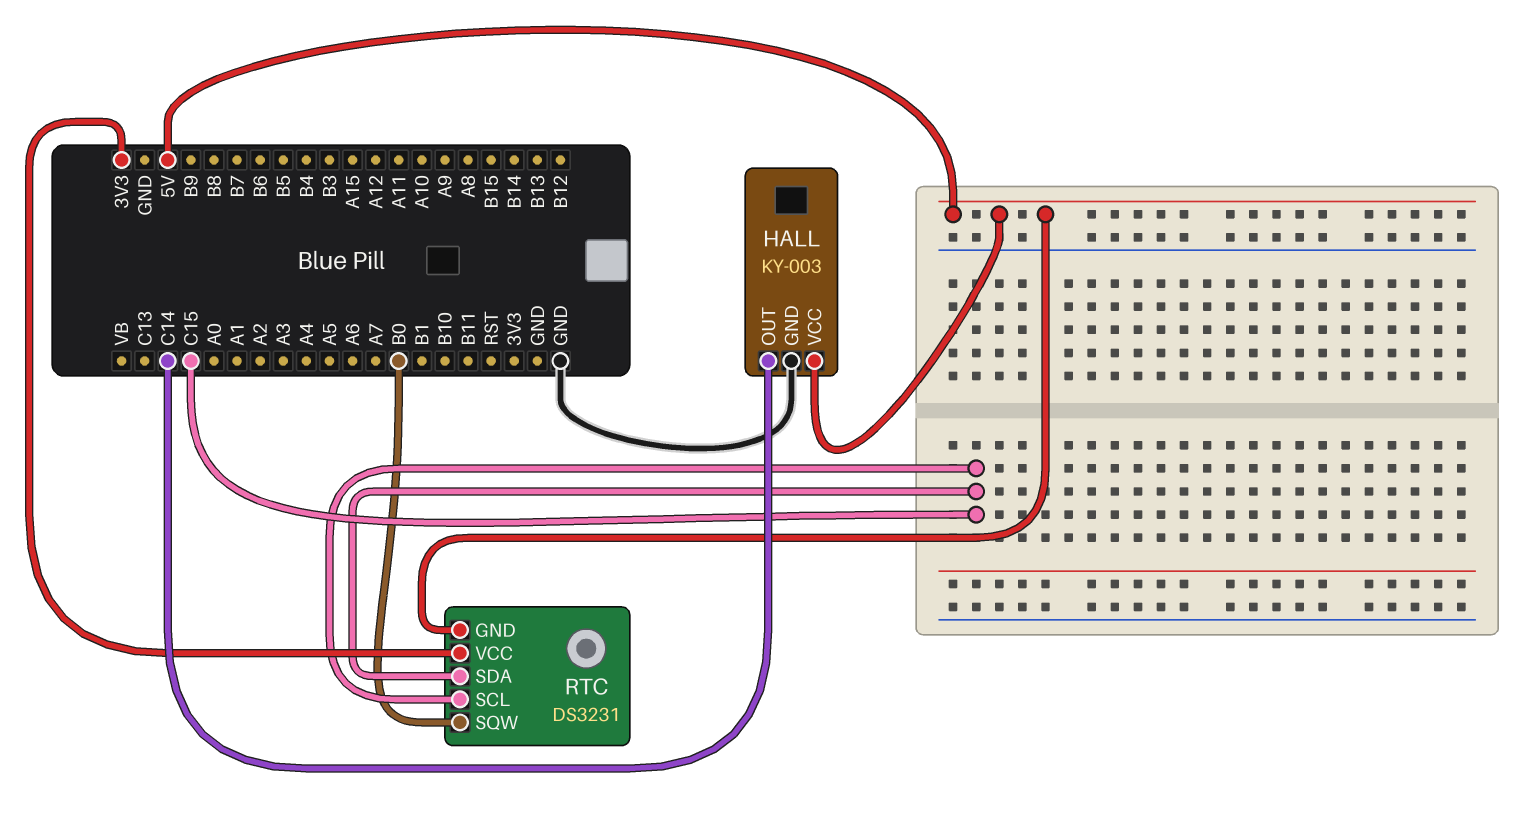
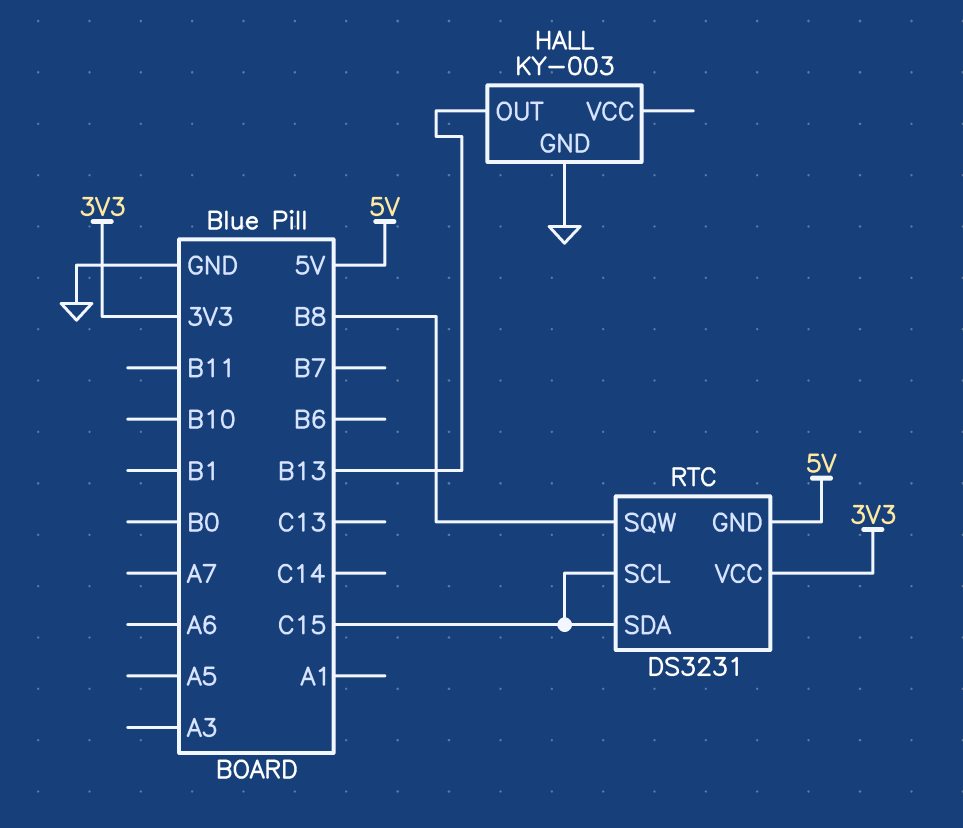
HALL pin OUT: C14 -> B13
HALL pin VCC: 5V -> none
RTC pin SQW: B0 -> B8

